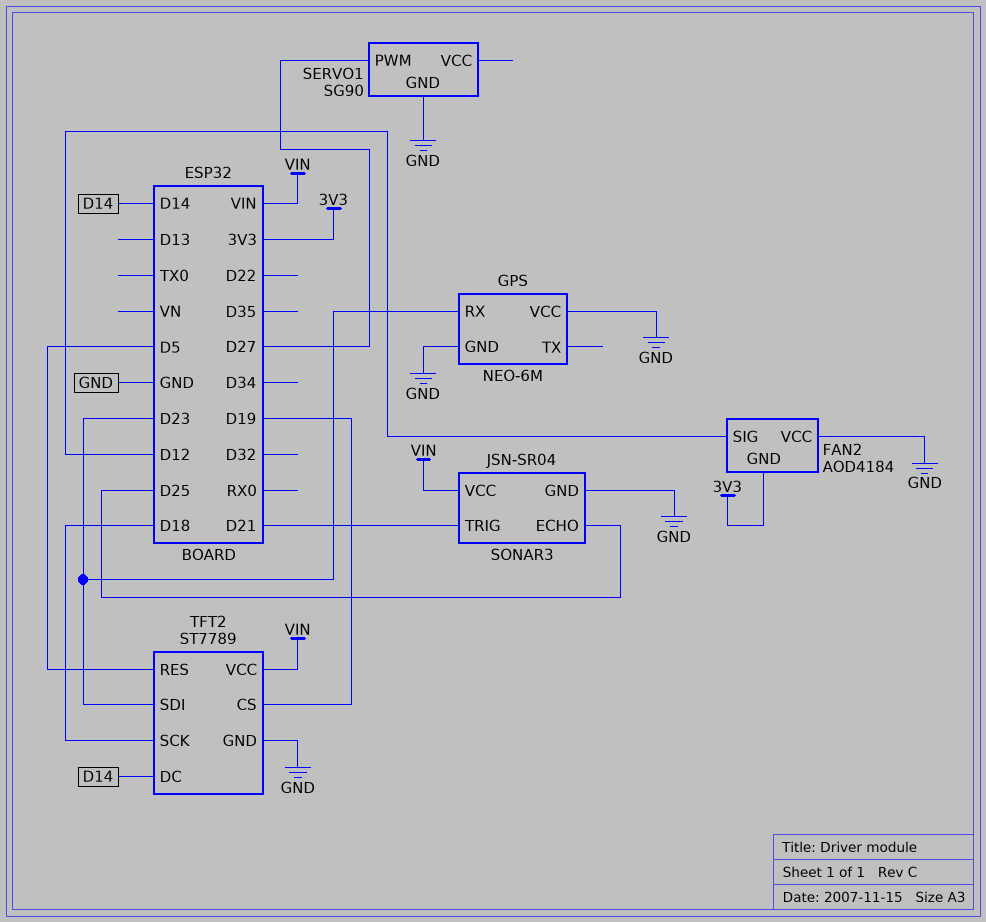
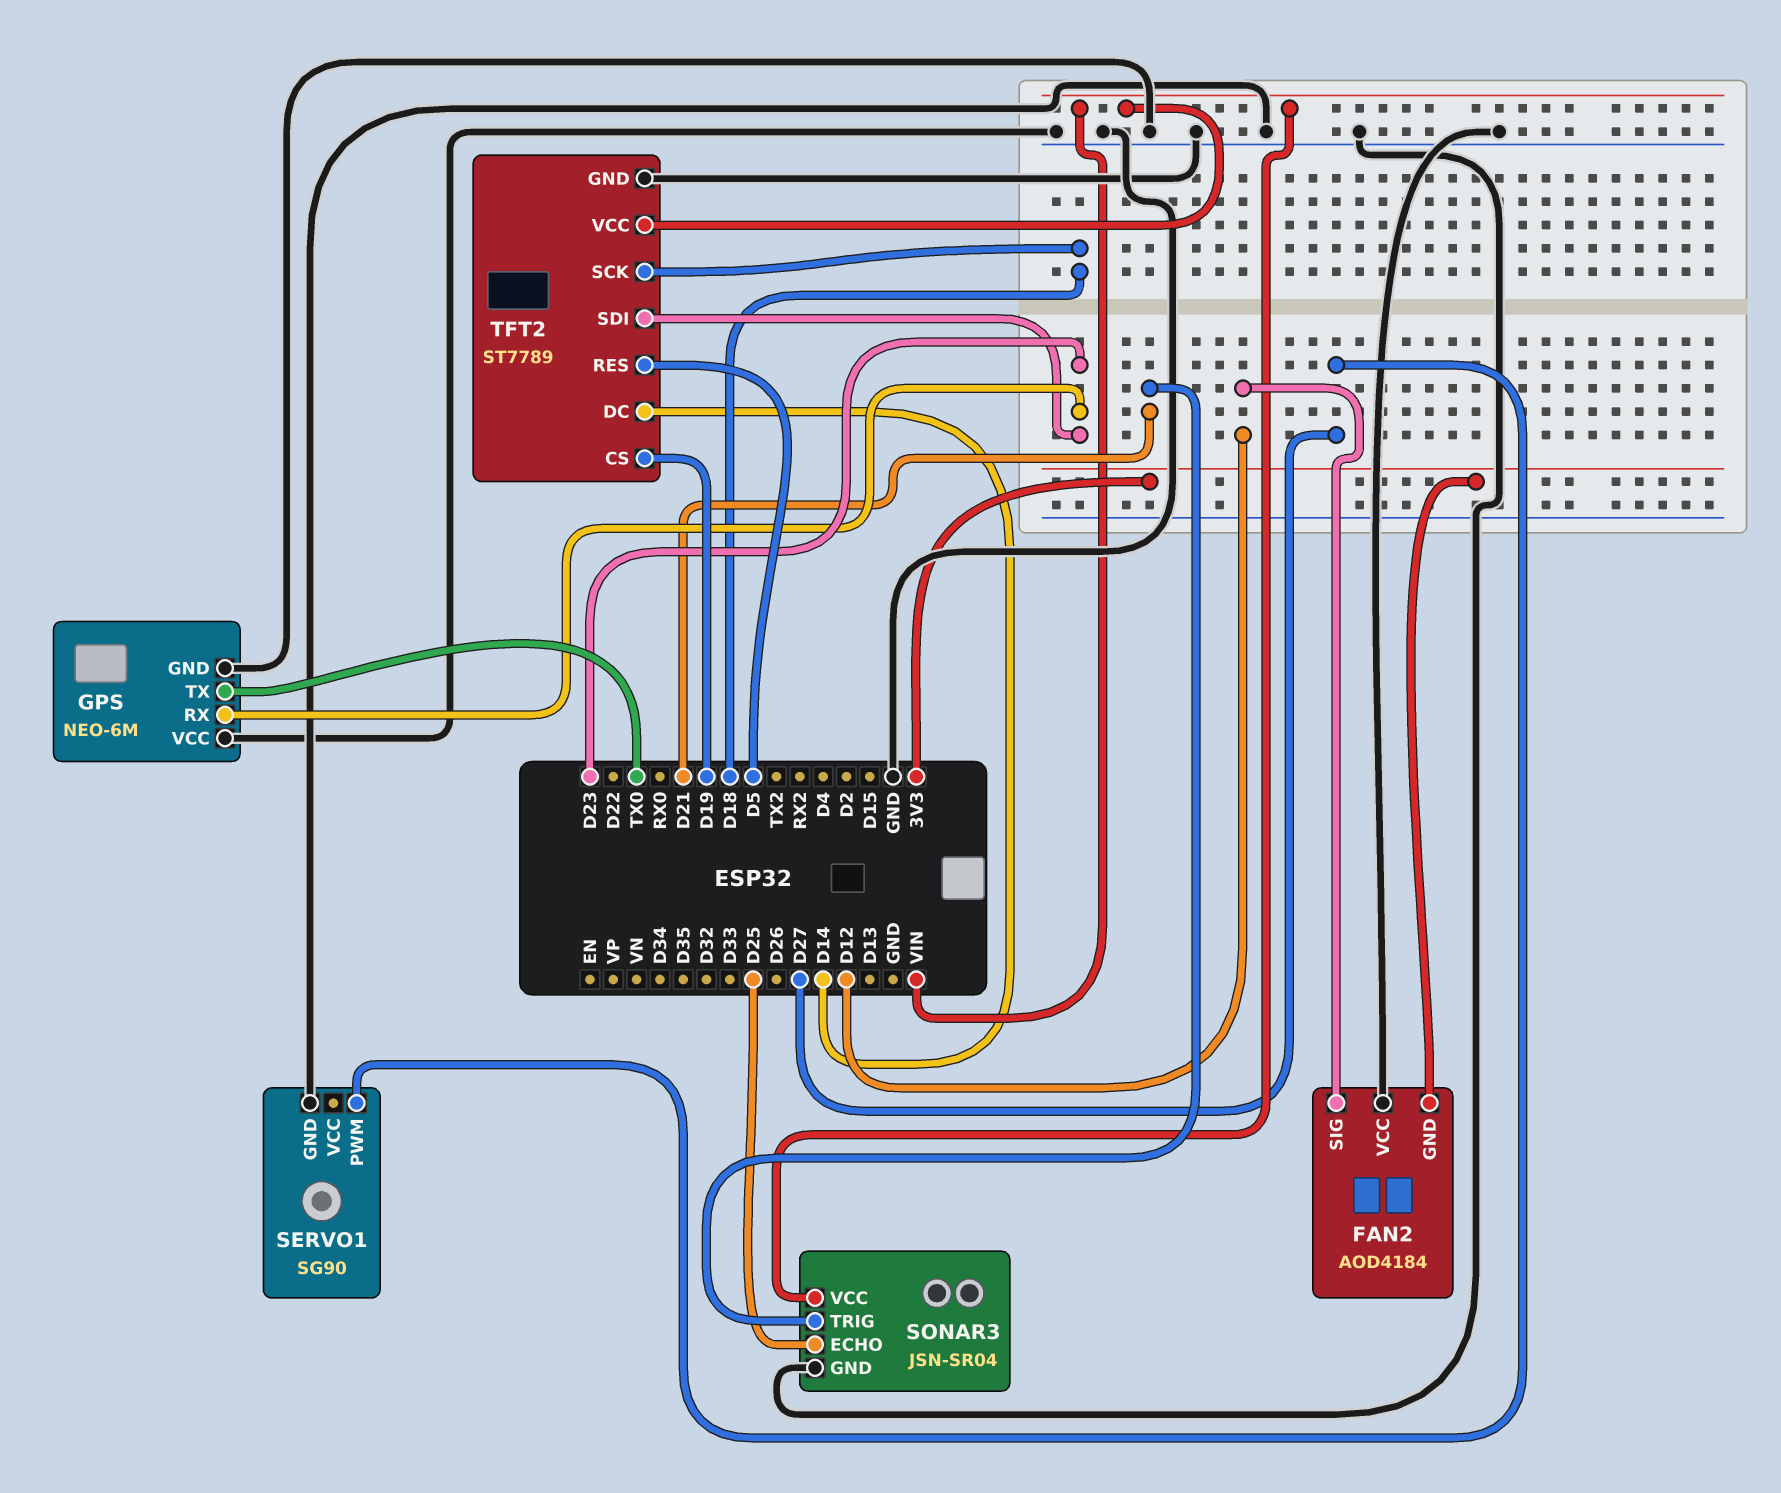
GPS pin TX: none -> TX0

